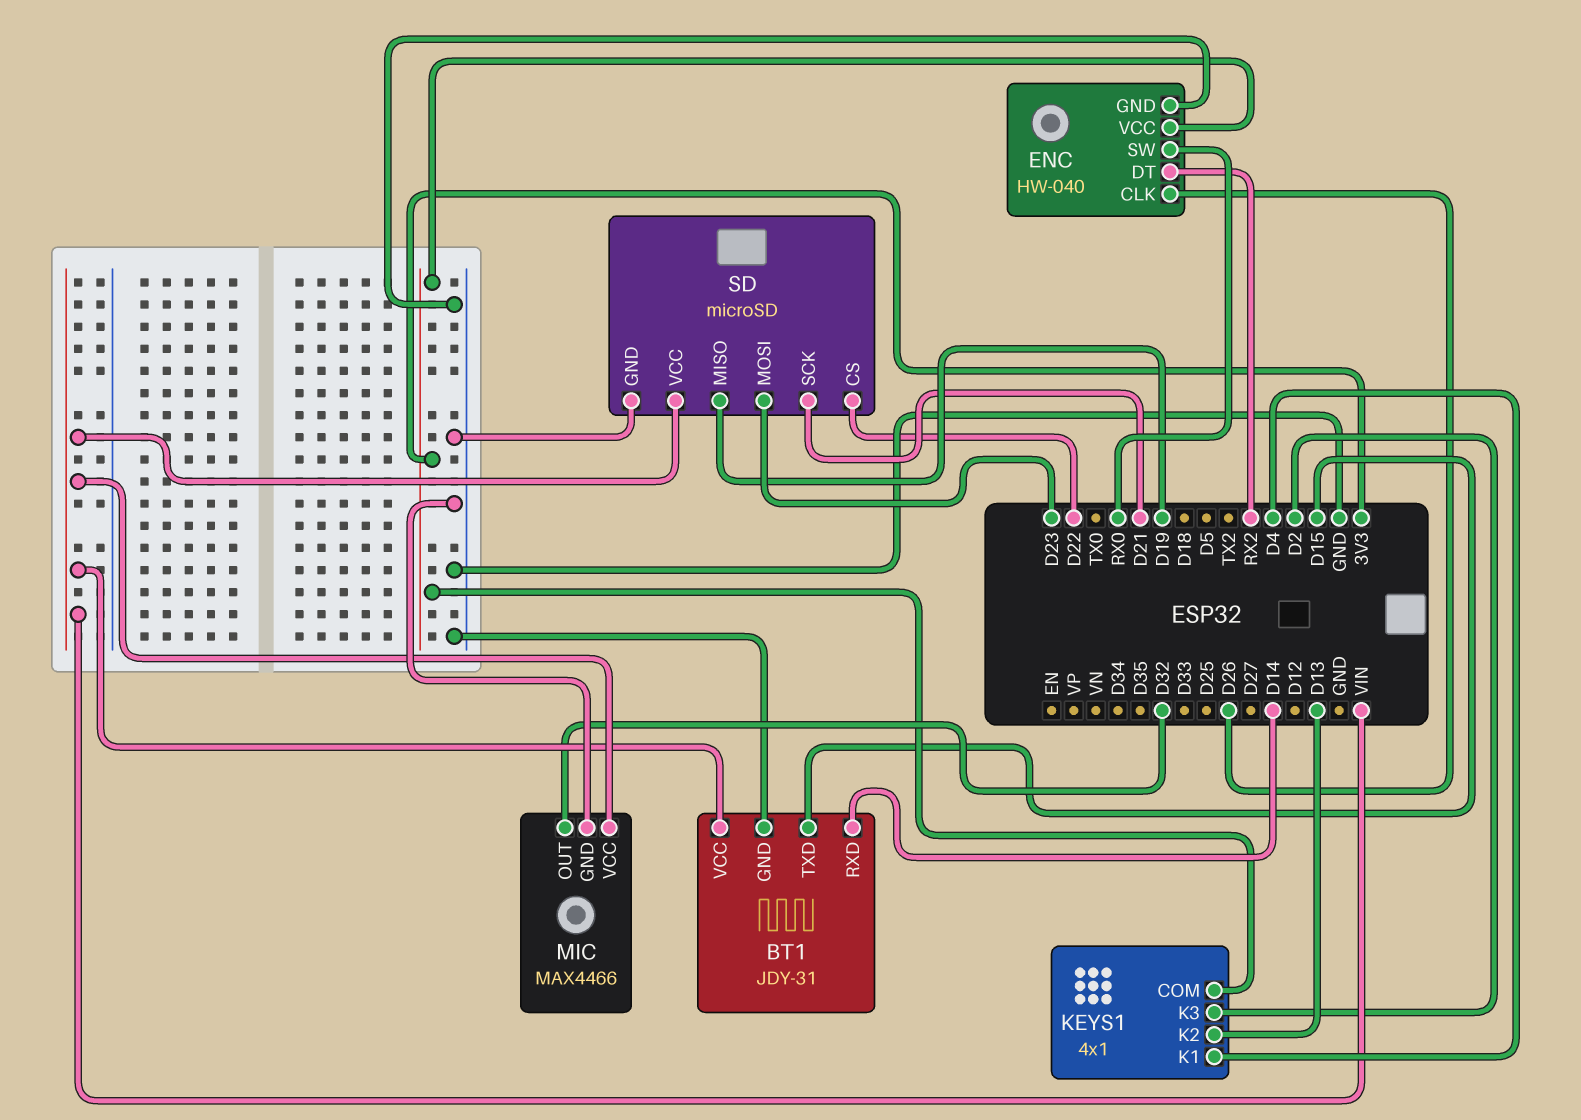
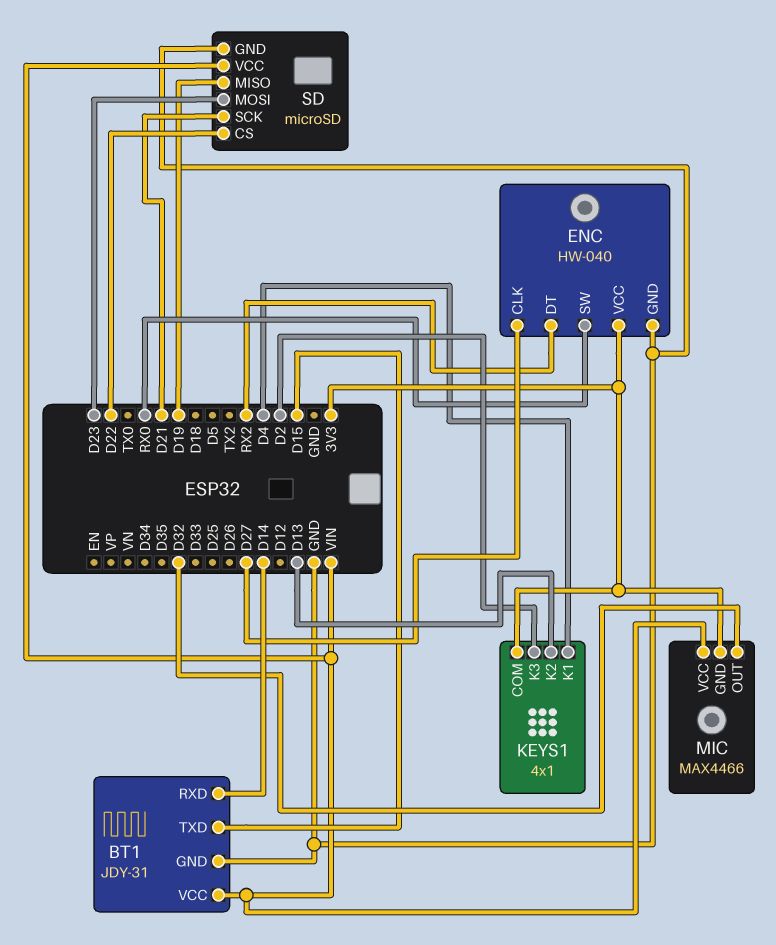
ENC pin CLK: D26 -> D27
MIC pin GND: GND -> 3V3

